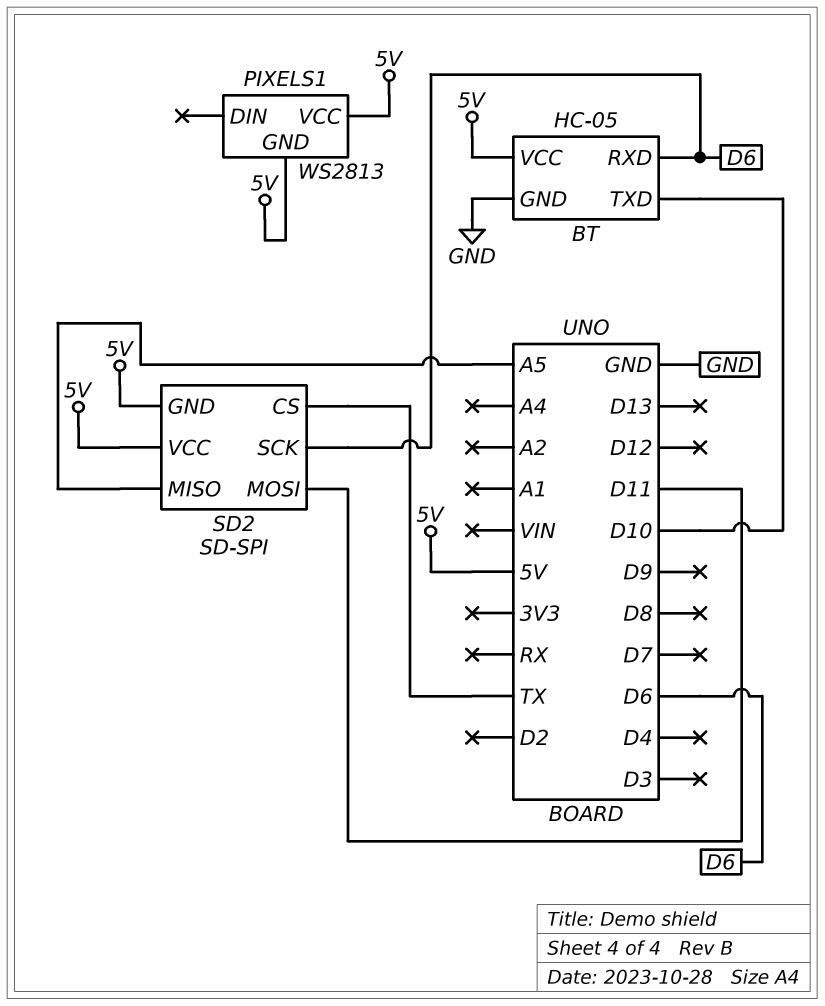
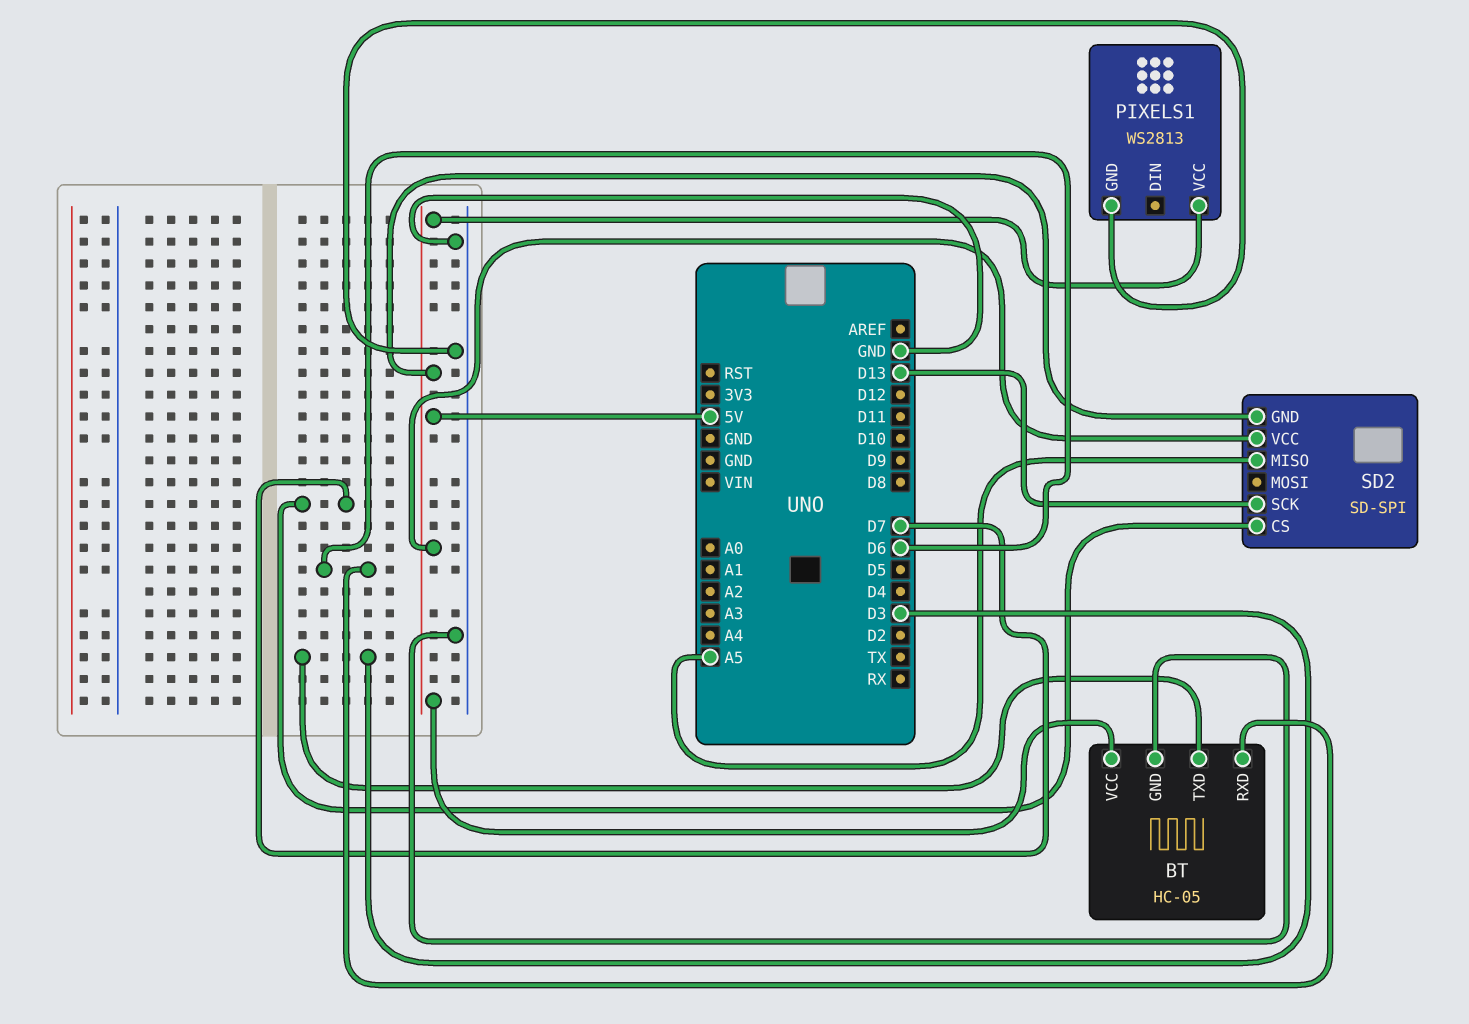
BT pin TXD: D10 -> D3
PIXELS1 pin GND: 5V -> GND
SD2 pin CS: TX -> D7
SD2 pin MOSI: D11 -> none
SD2 pin SCK: D6 -> D13

